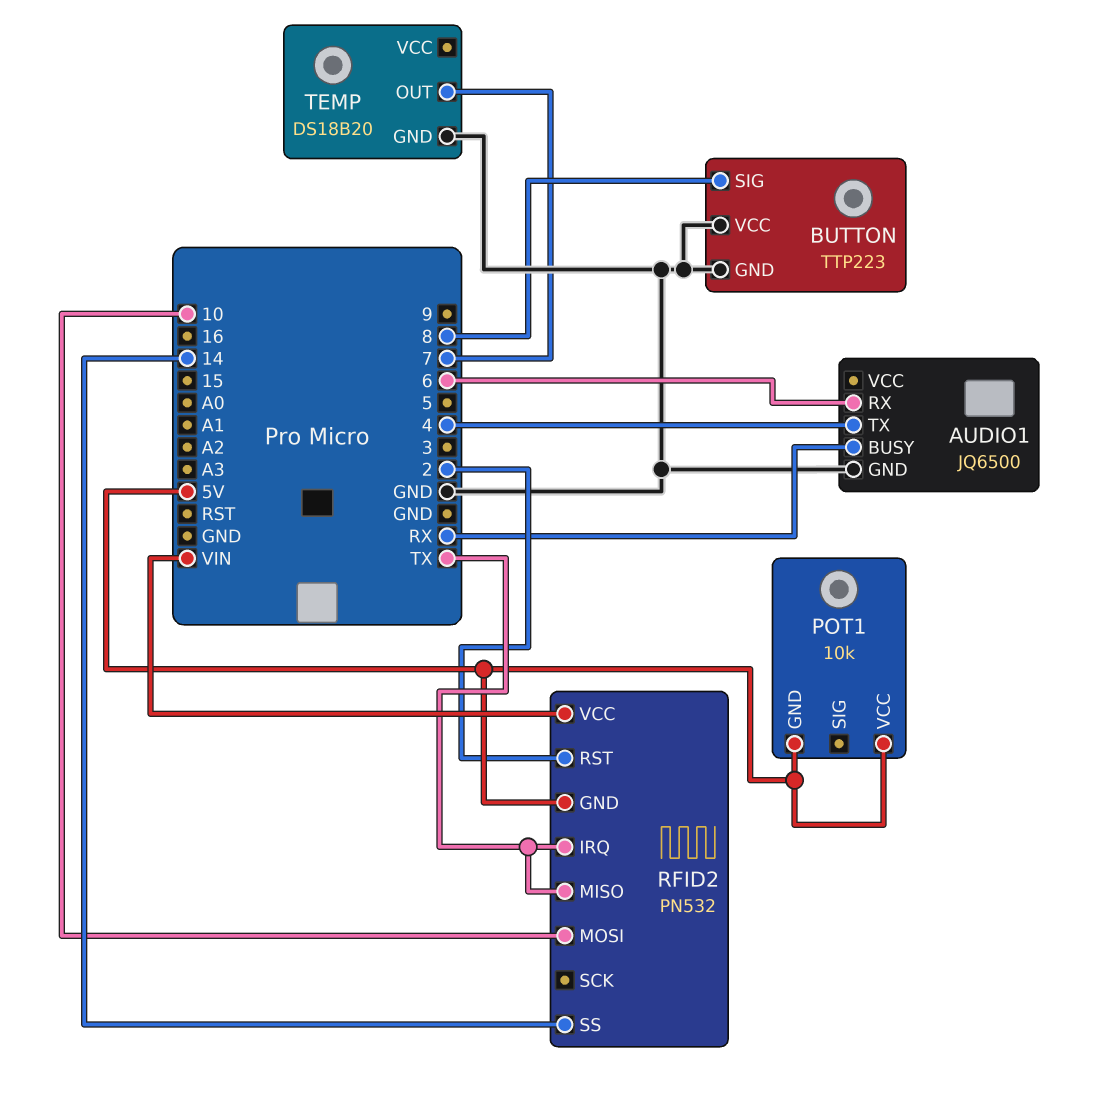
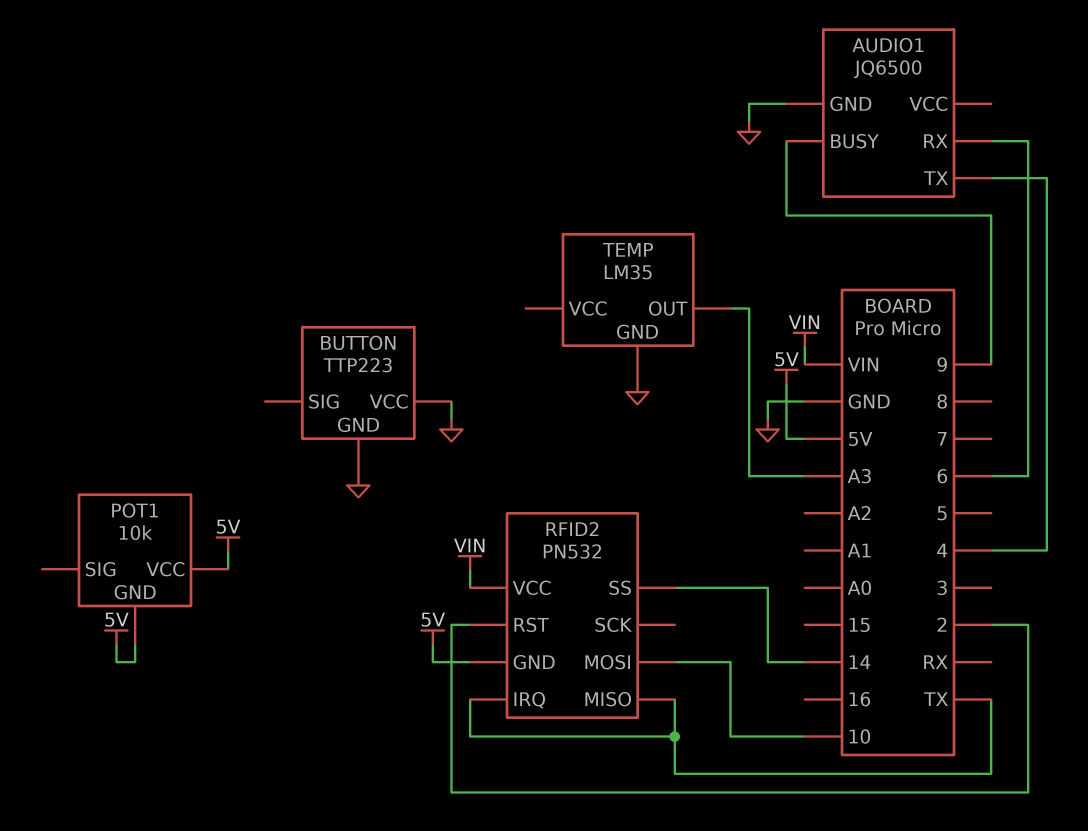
AUDIO1 pin BUSY: RX -> 9
BUTTON pin SIG: 8 -> none
TEMP: DS18B20 -> LM35
TEMP pin OUT: 7 -> A3

